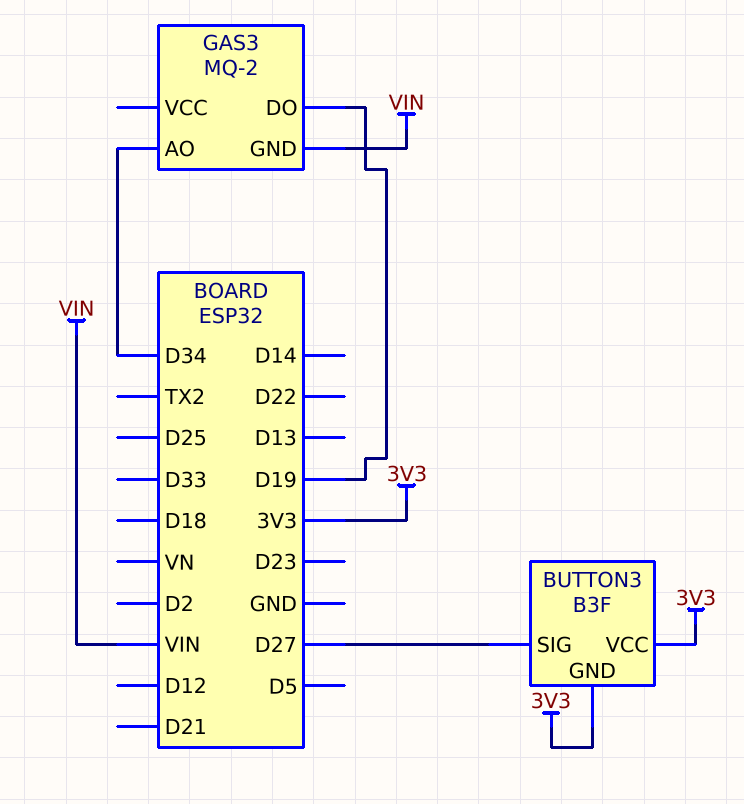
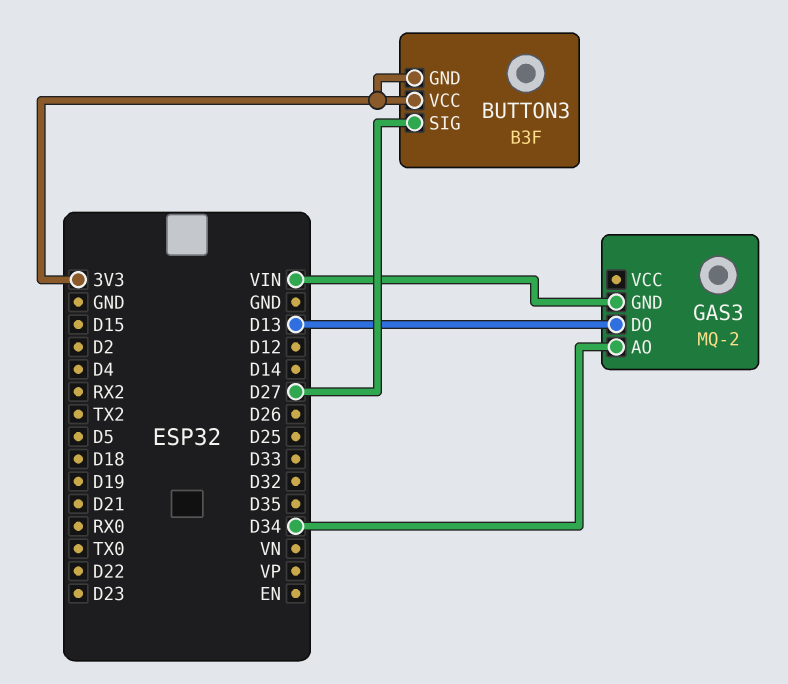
GAS3 pin DO: D19 -> D13

